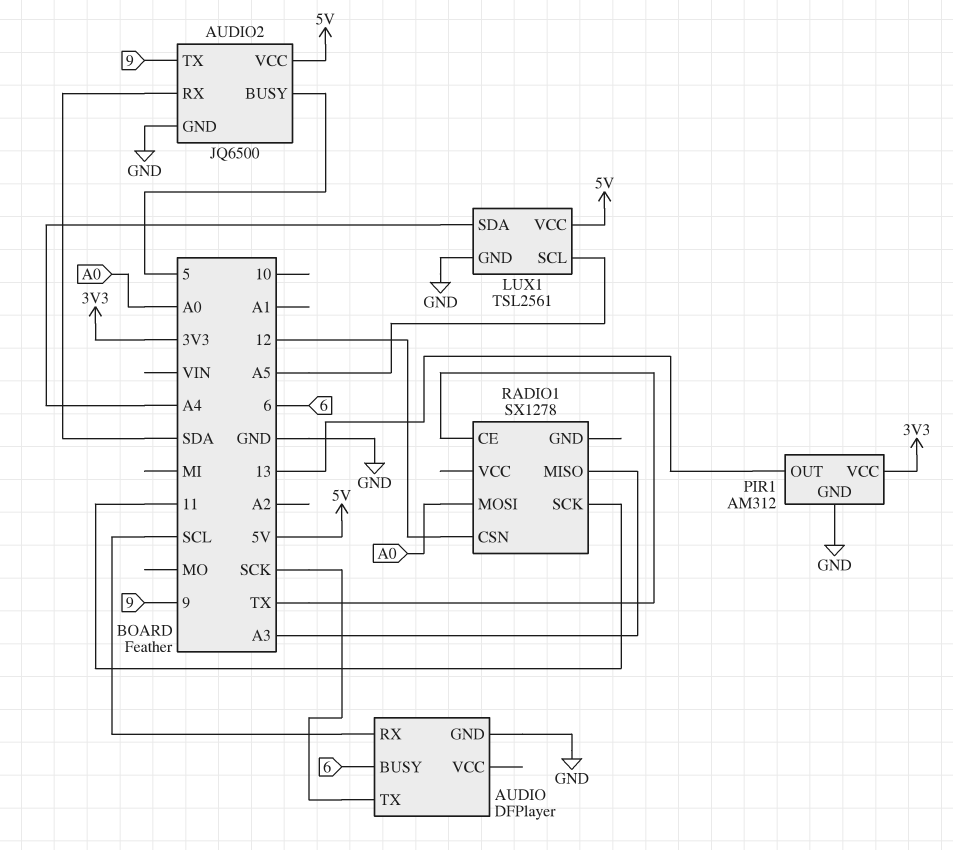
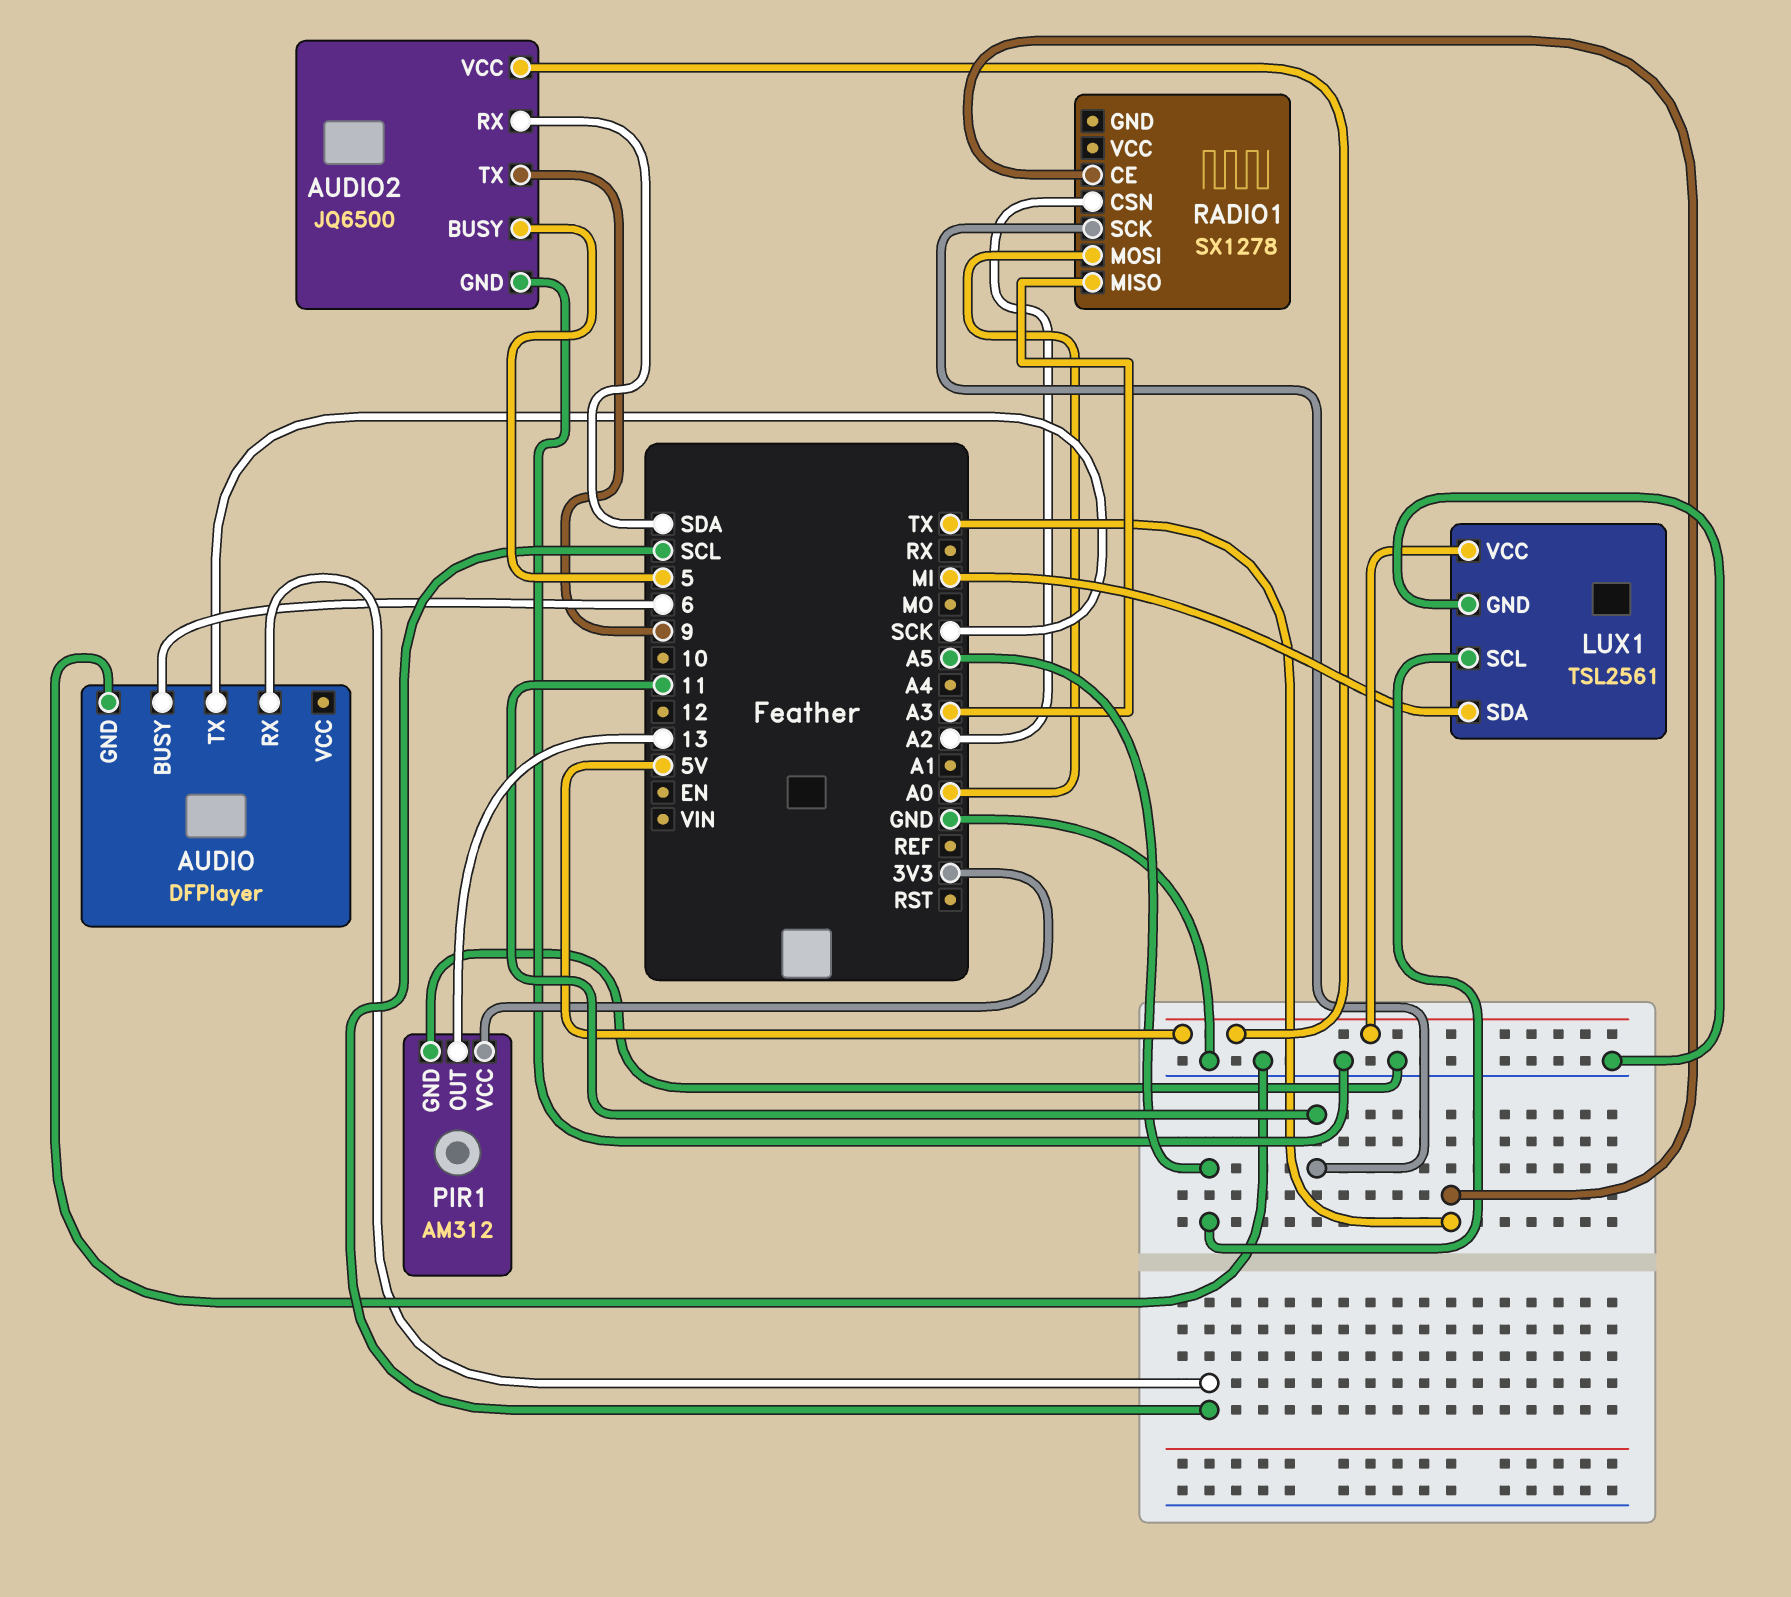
LUX1 pin SDA: A4 -> MI
RADIO1 pin CSN: 12 -> A2

